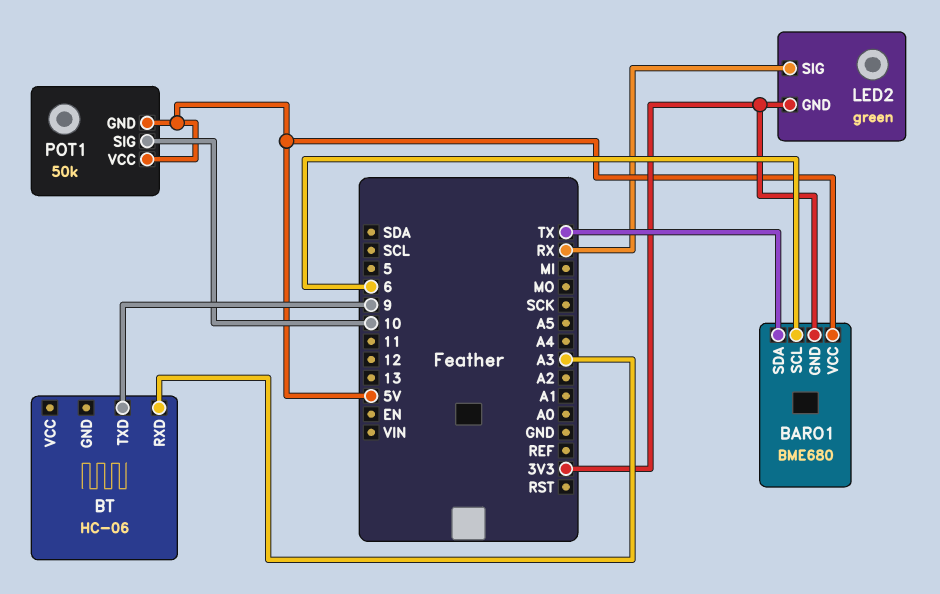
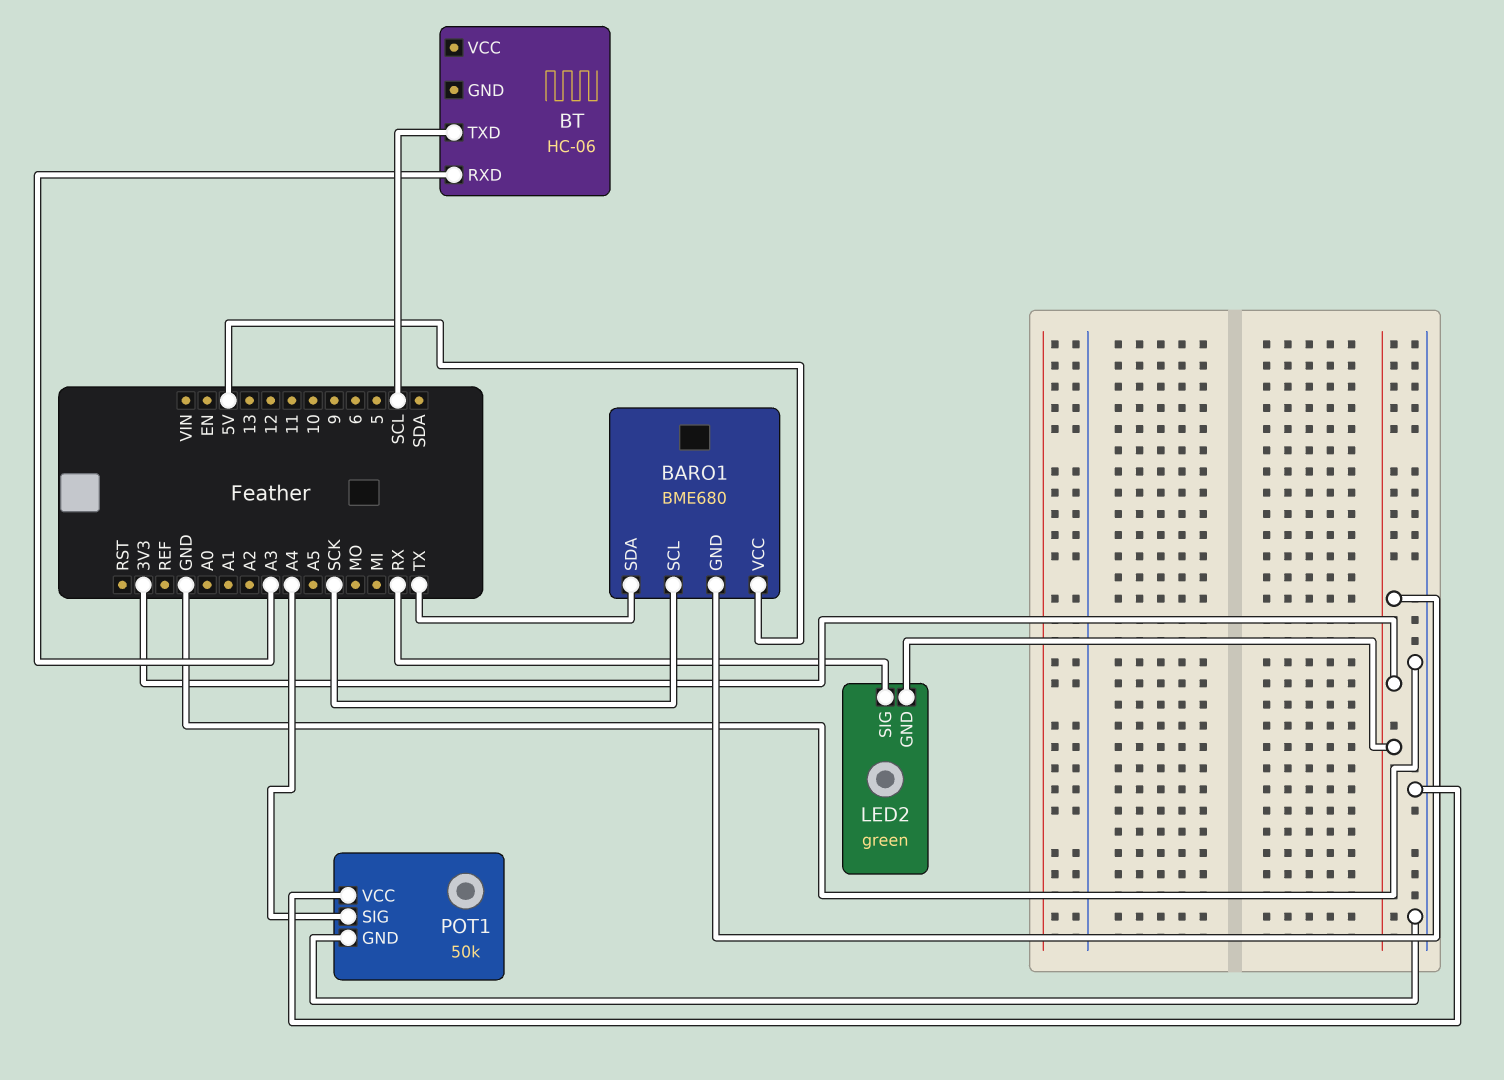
BARO1 pin SCL: 6 -> SCK
BT pin TXD: 9 -> SCL
POT1 pin GND: 5V -> GND
POT1 pin SIG: 10 -> A4
POT1 pin VCC: 5V -> GND

